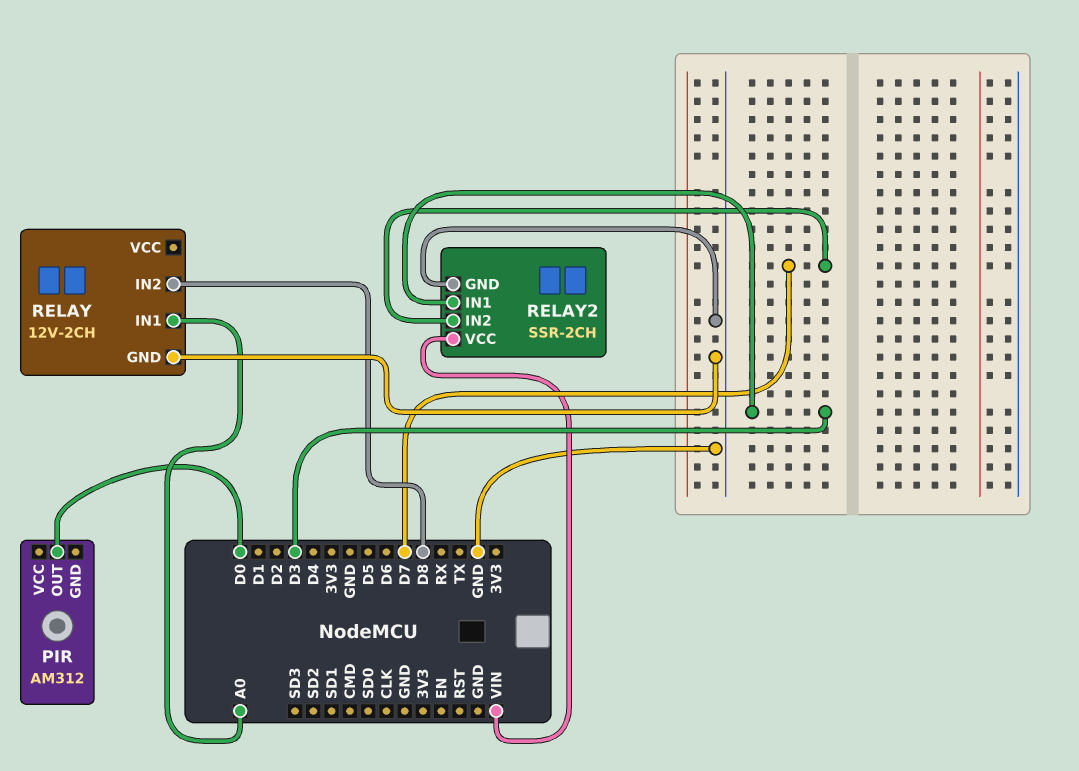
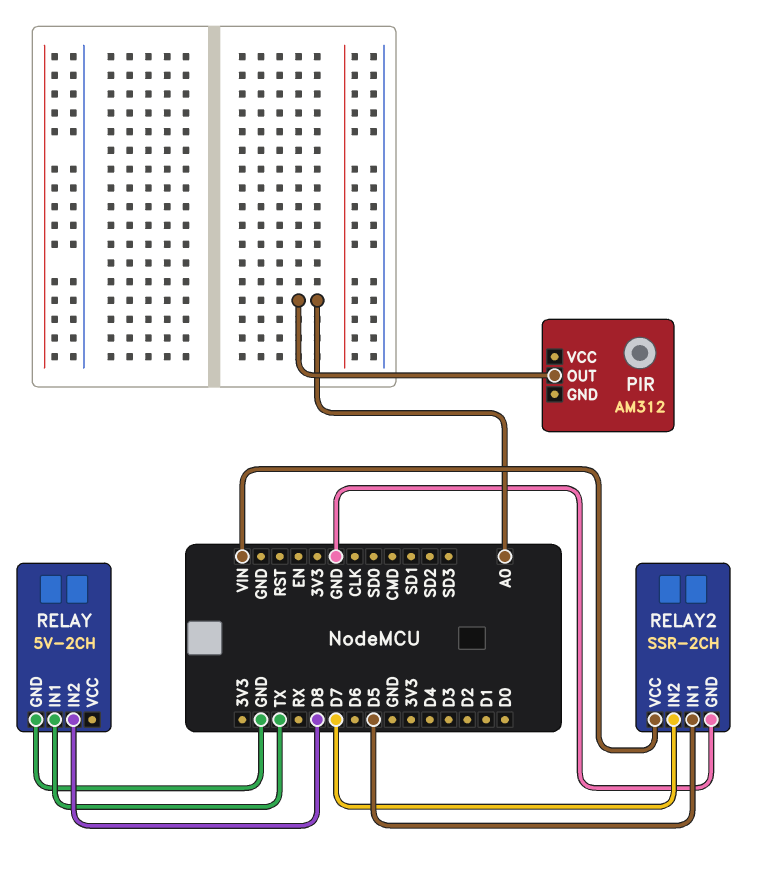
PIR pin OUT: D0 -> A0
RELAY: 12V-2CH -> 5V-2CH
RELAY pin IN1: A0 -> TX
RELAY2 pin IN1: D3 -> D5

